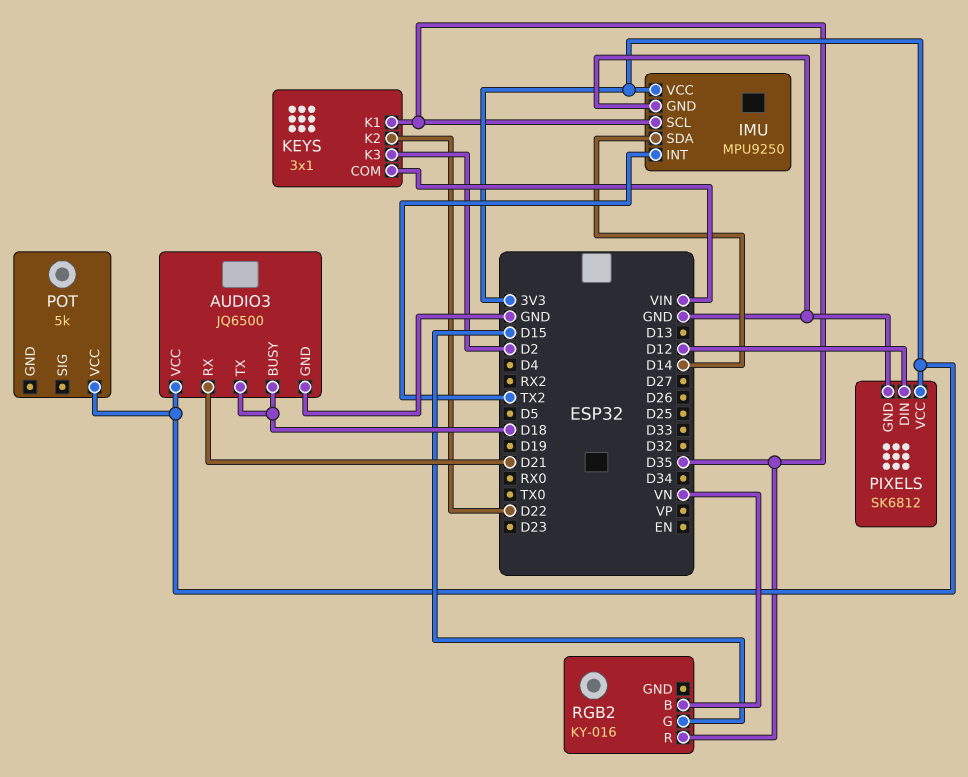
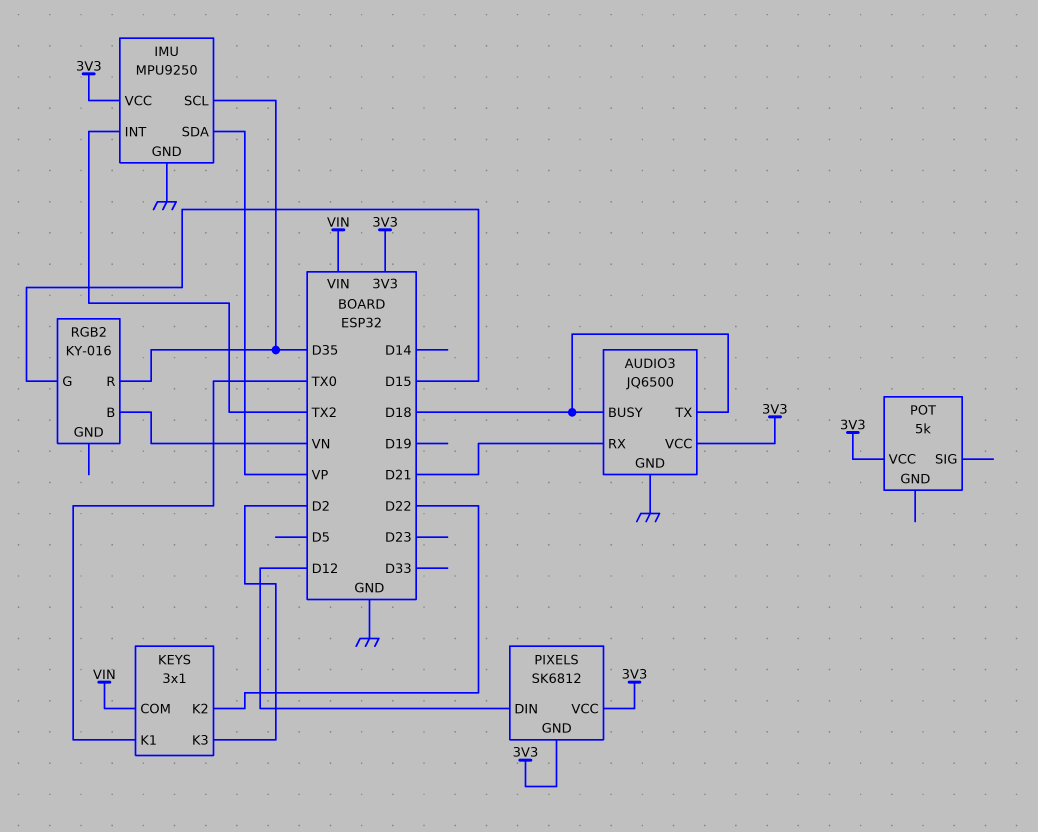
IMU pin SDA: D14 -> VP
KEYS pin K1: D35 -> TX0
PIXELS pin GND: GND -> 3V3

